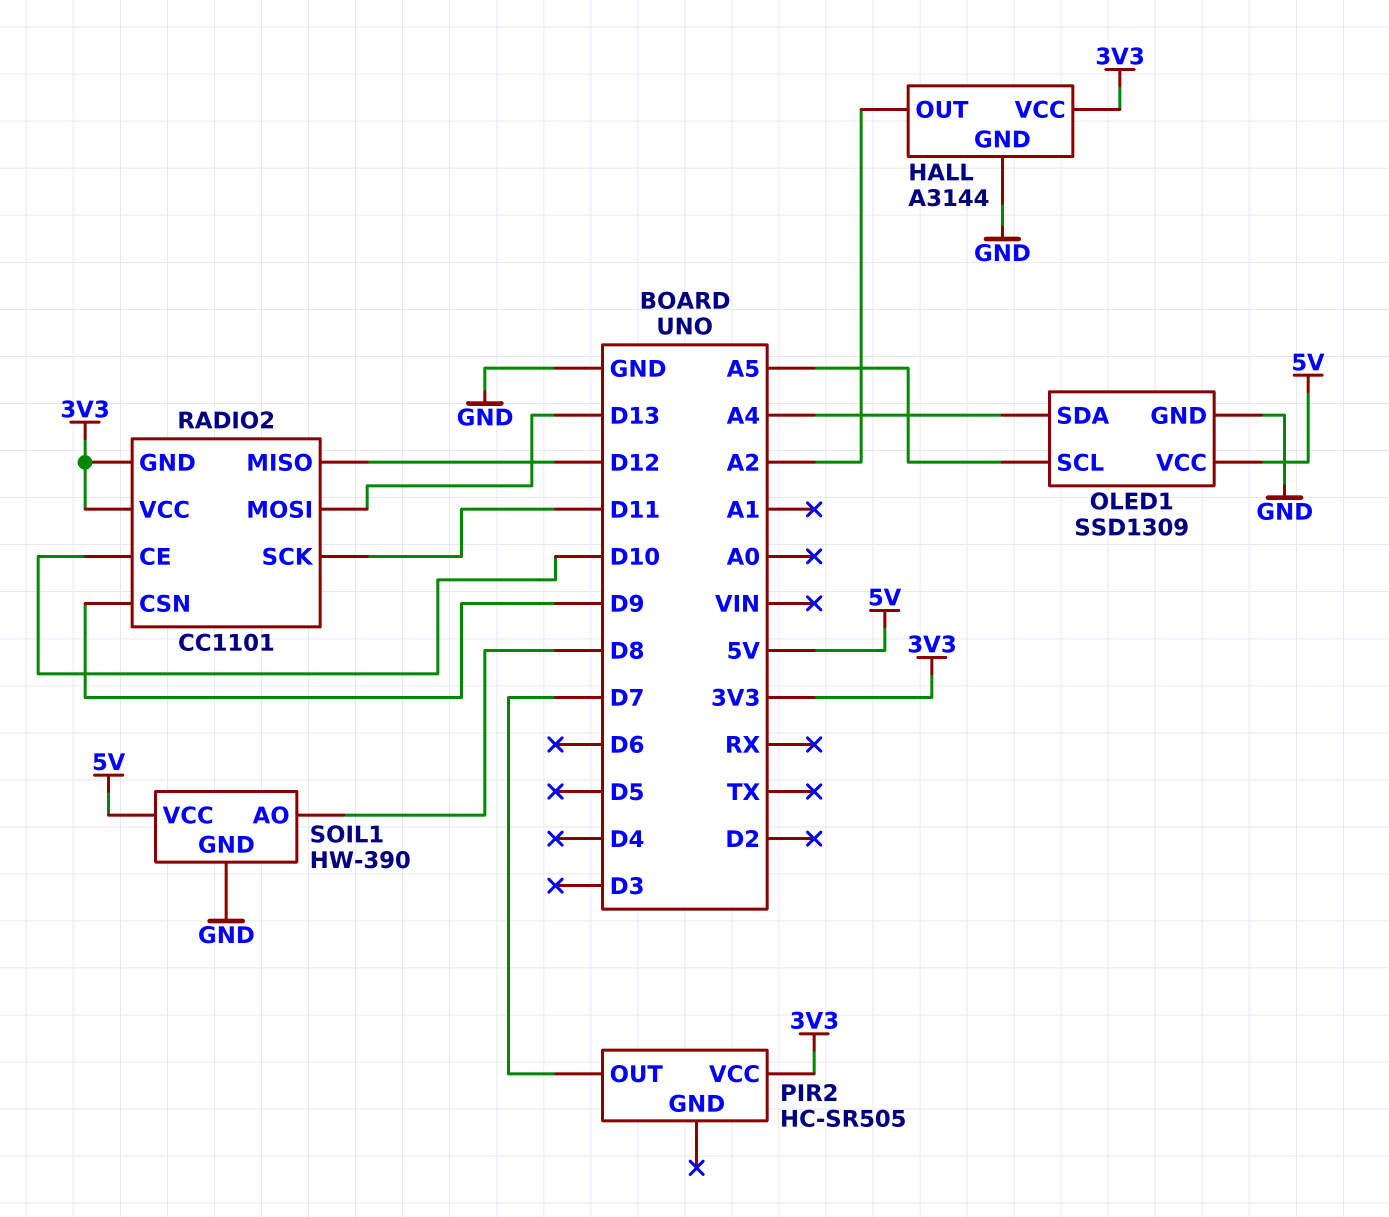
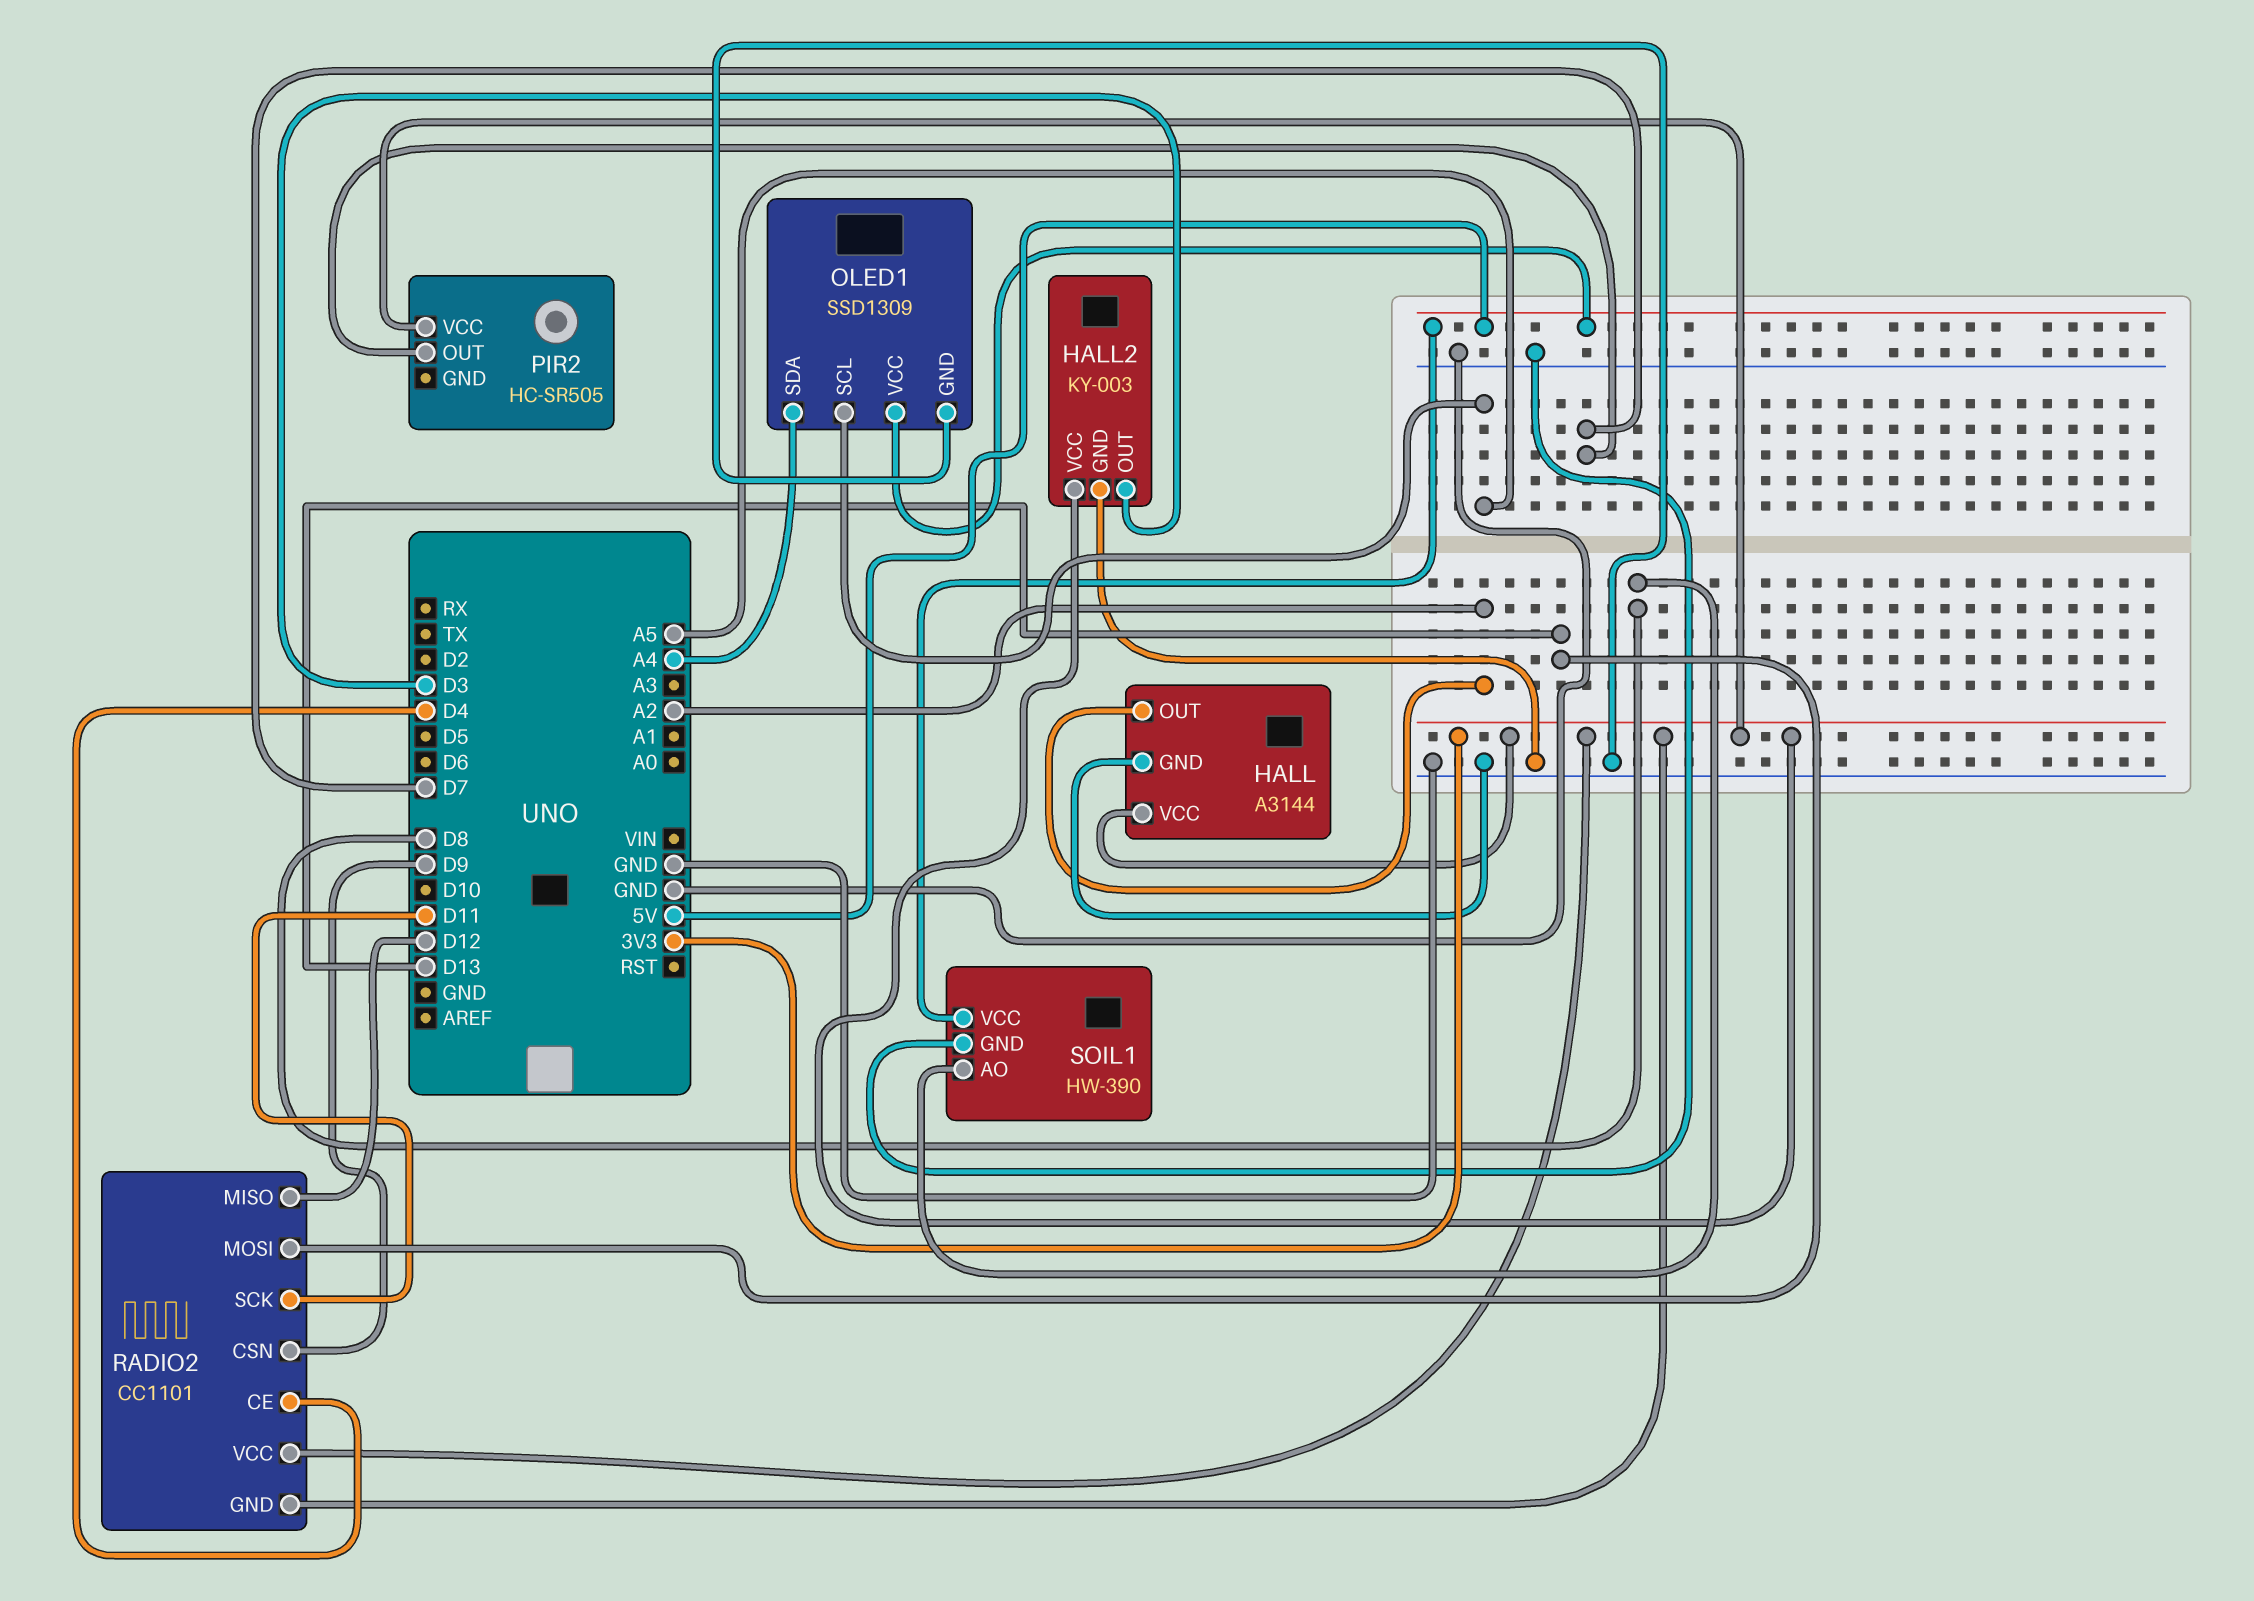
HALL2: none -> KY-003
HALL2 pin GND: none -> GND
HALL2 pin OUT: none -> D3
HALL2 pin VCC: none -> 3V3
RADIO2 pin CE: D10 -> D4

